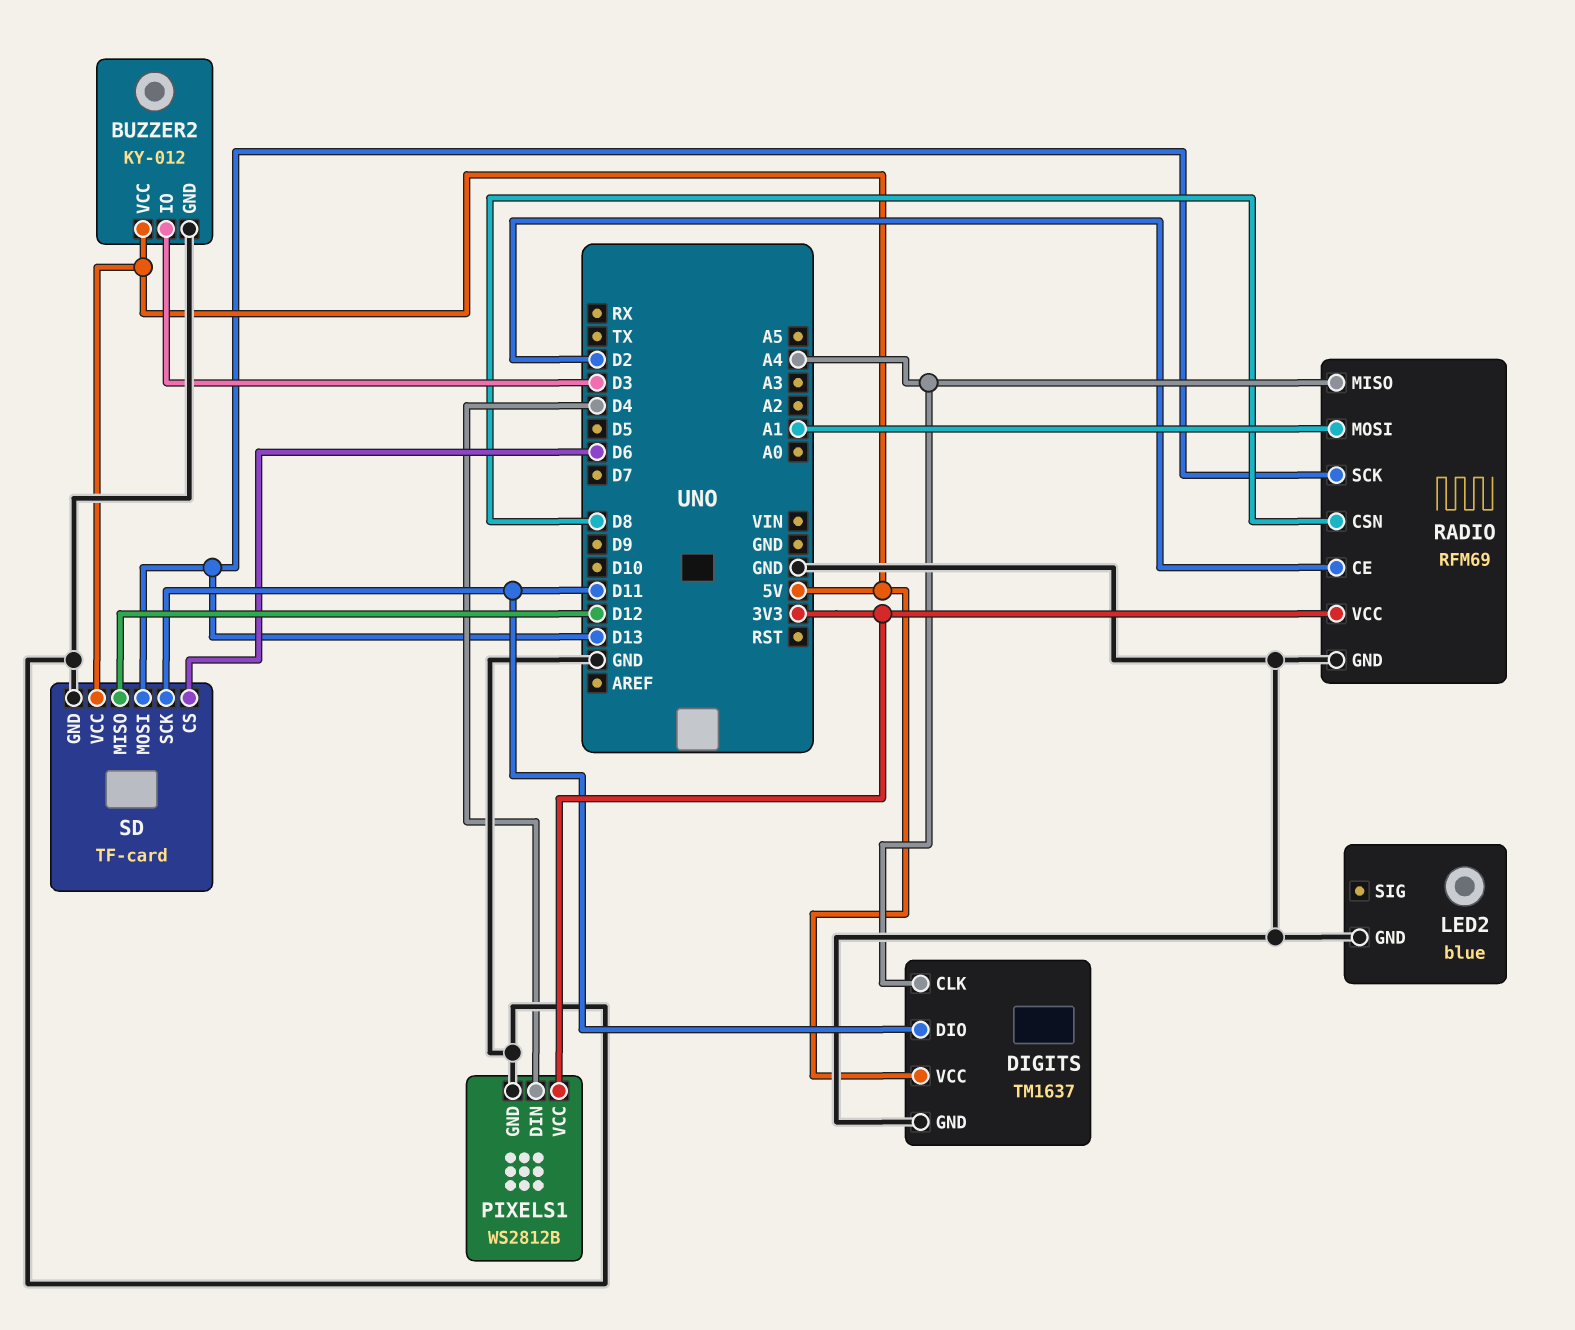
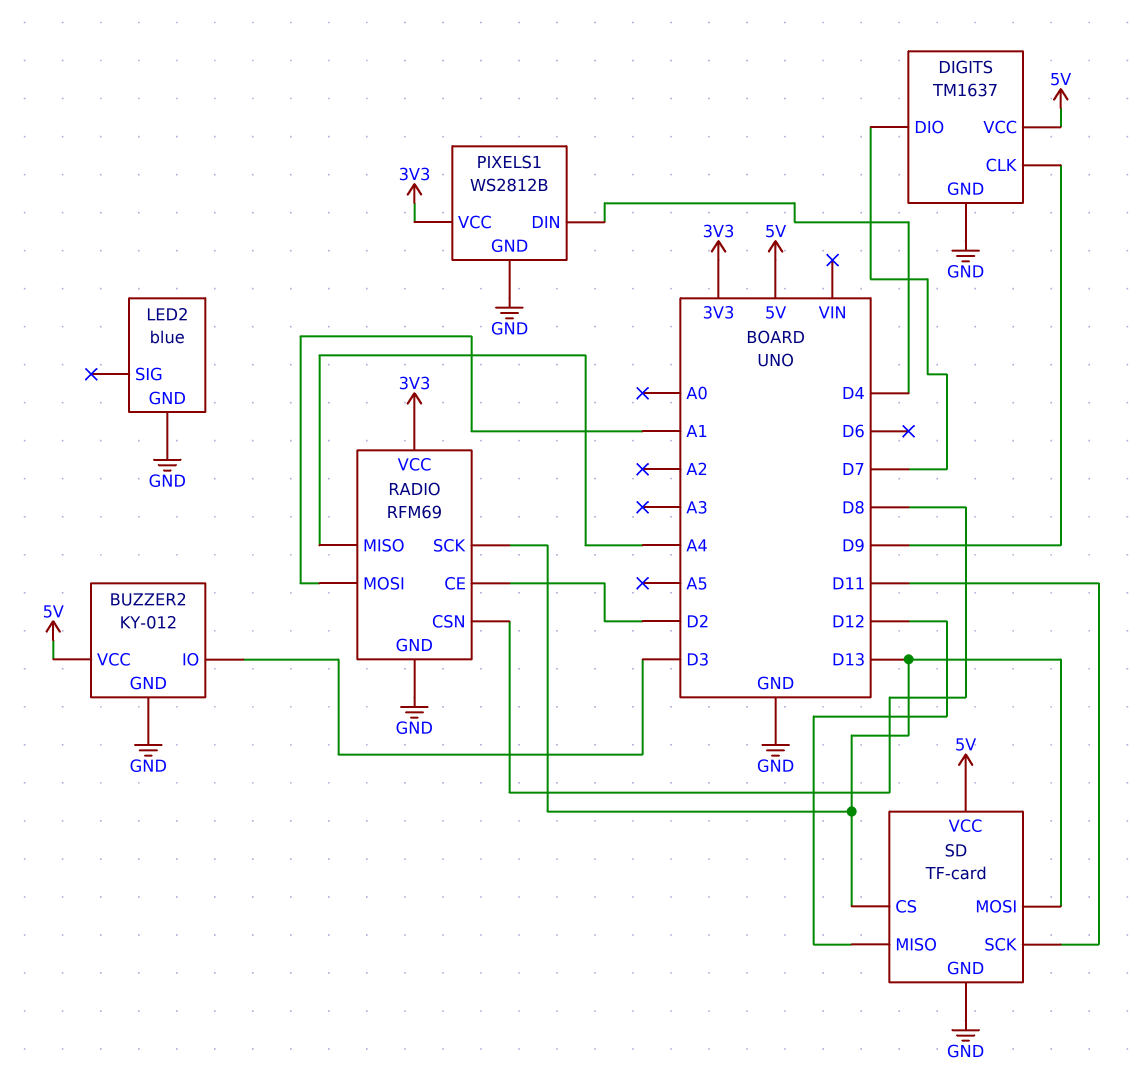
DIGITS pin CLK: A4 -> D9
DIGITS pin DIO: D11 -> D7
SD pin CS: D6 -> D13

